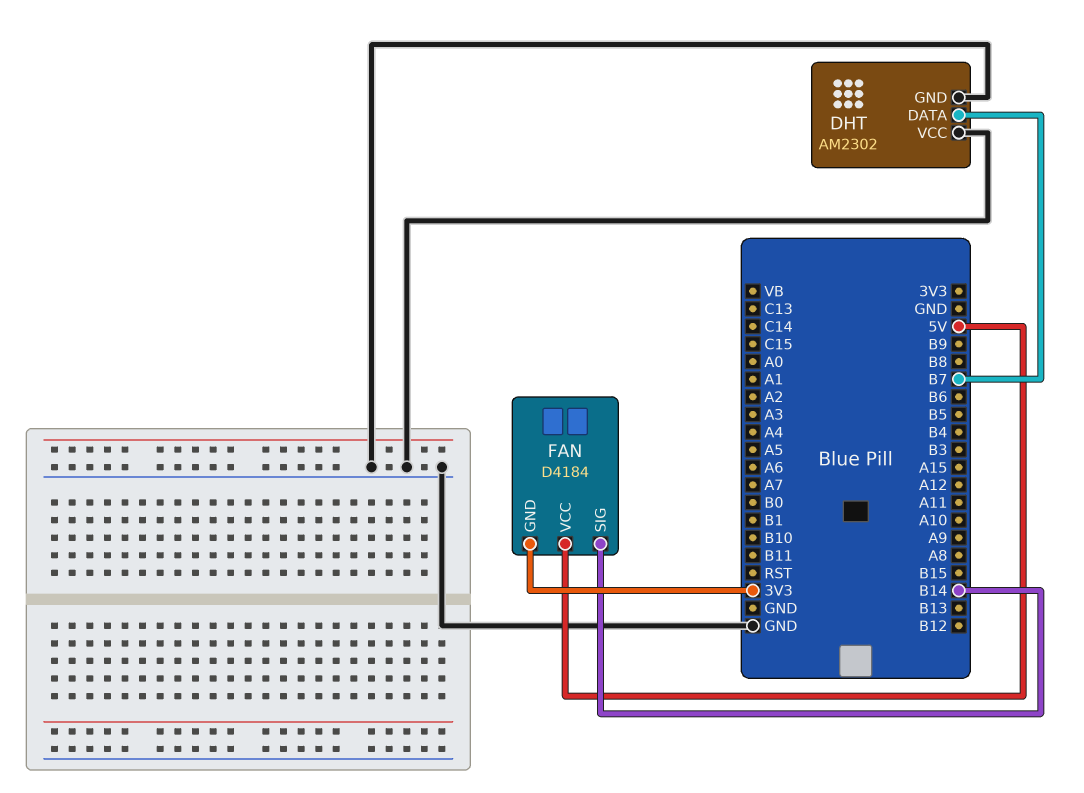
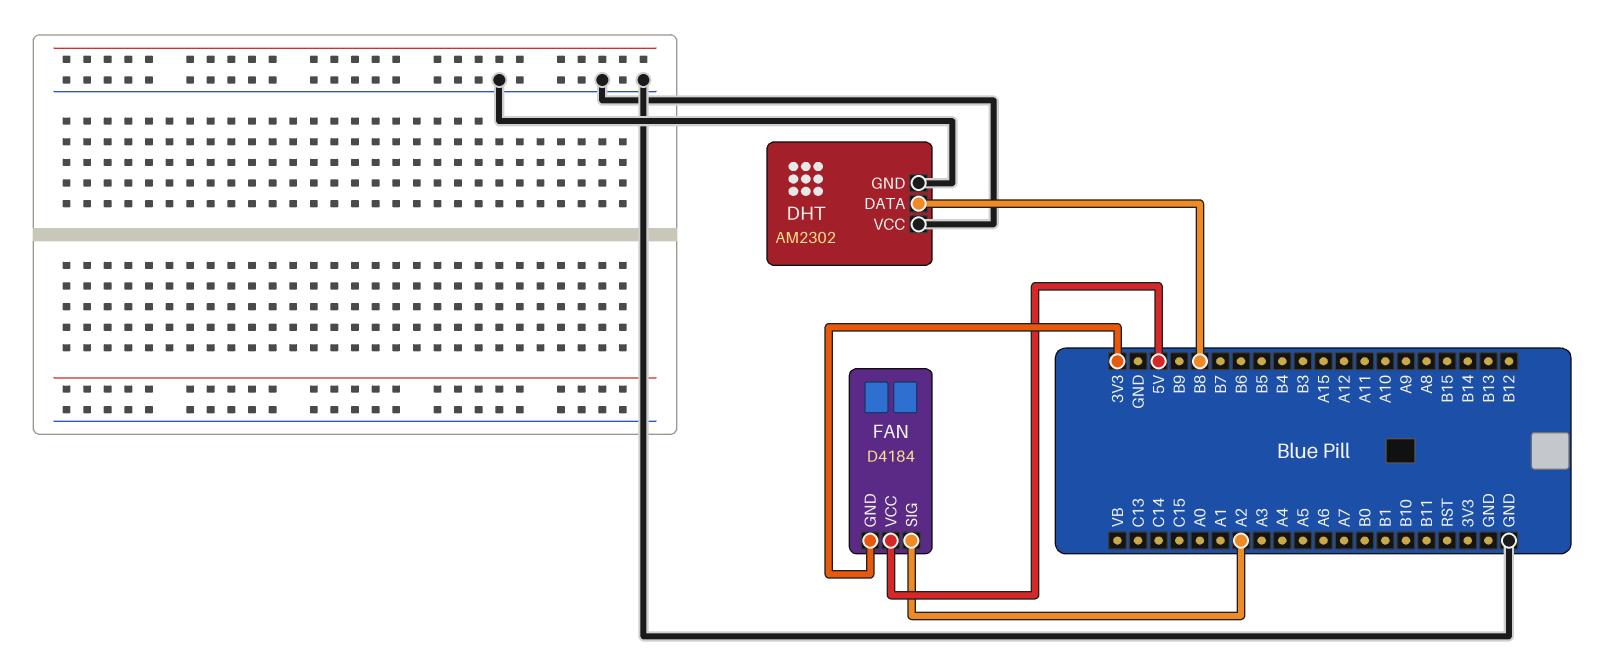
DHT pin DATA: B7 -> B8
FAN pin SIG: B14 -> A2

